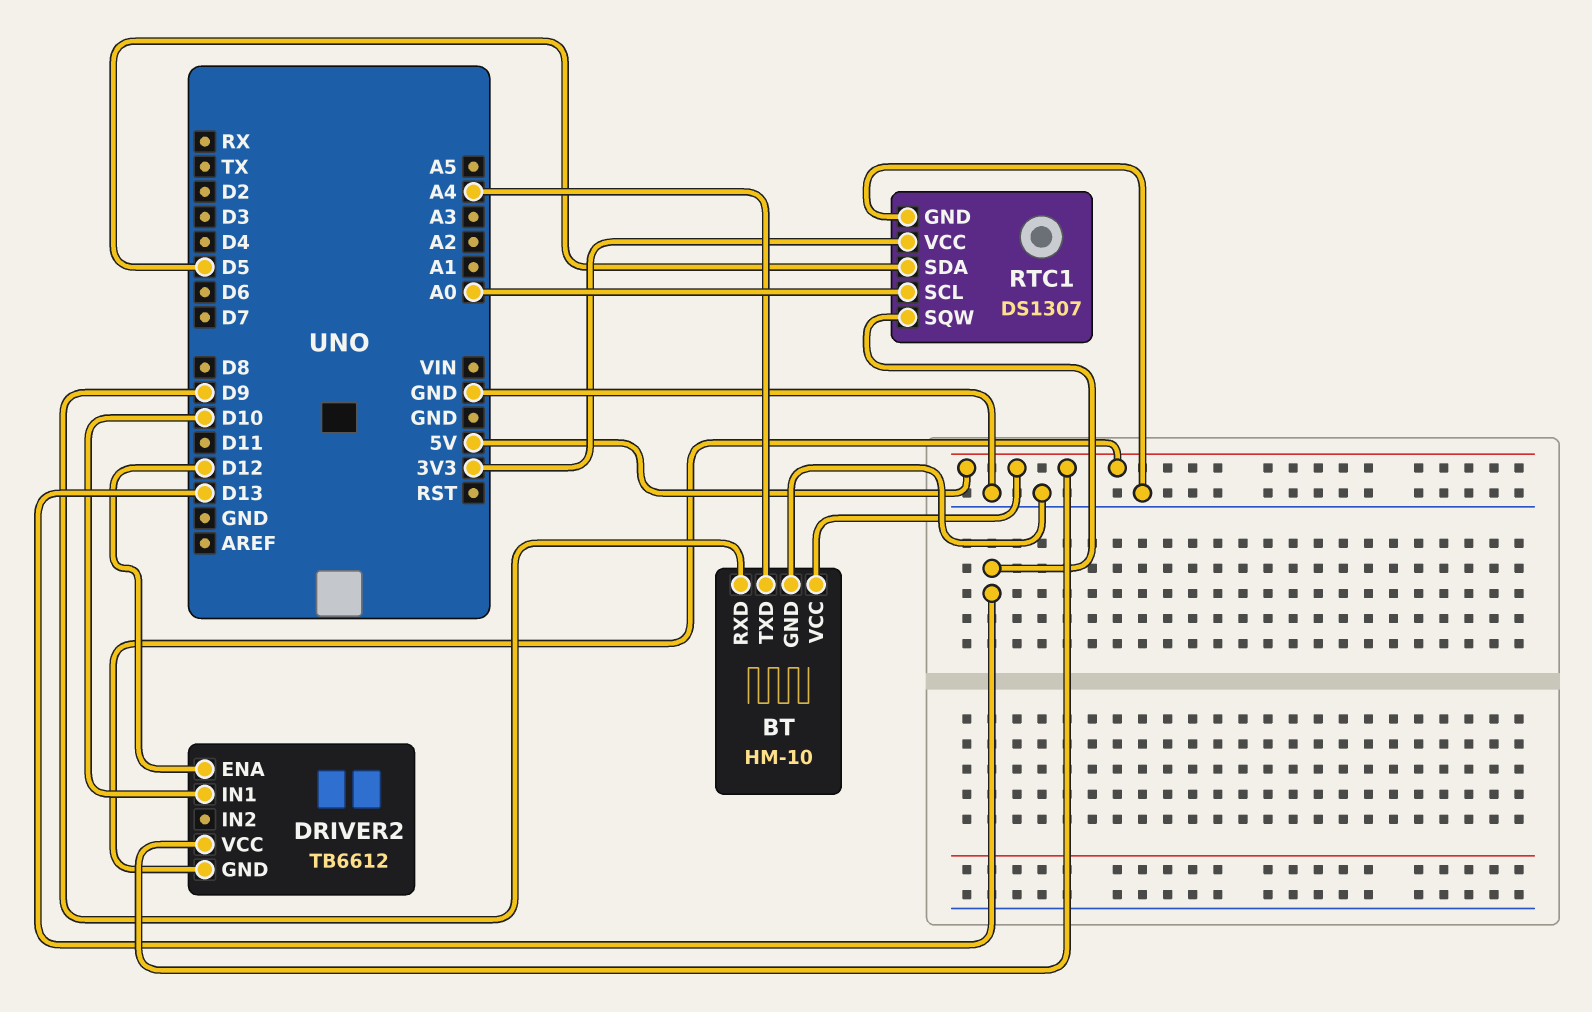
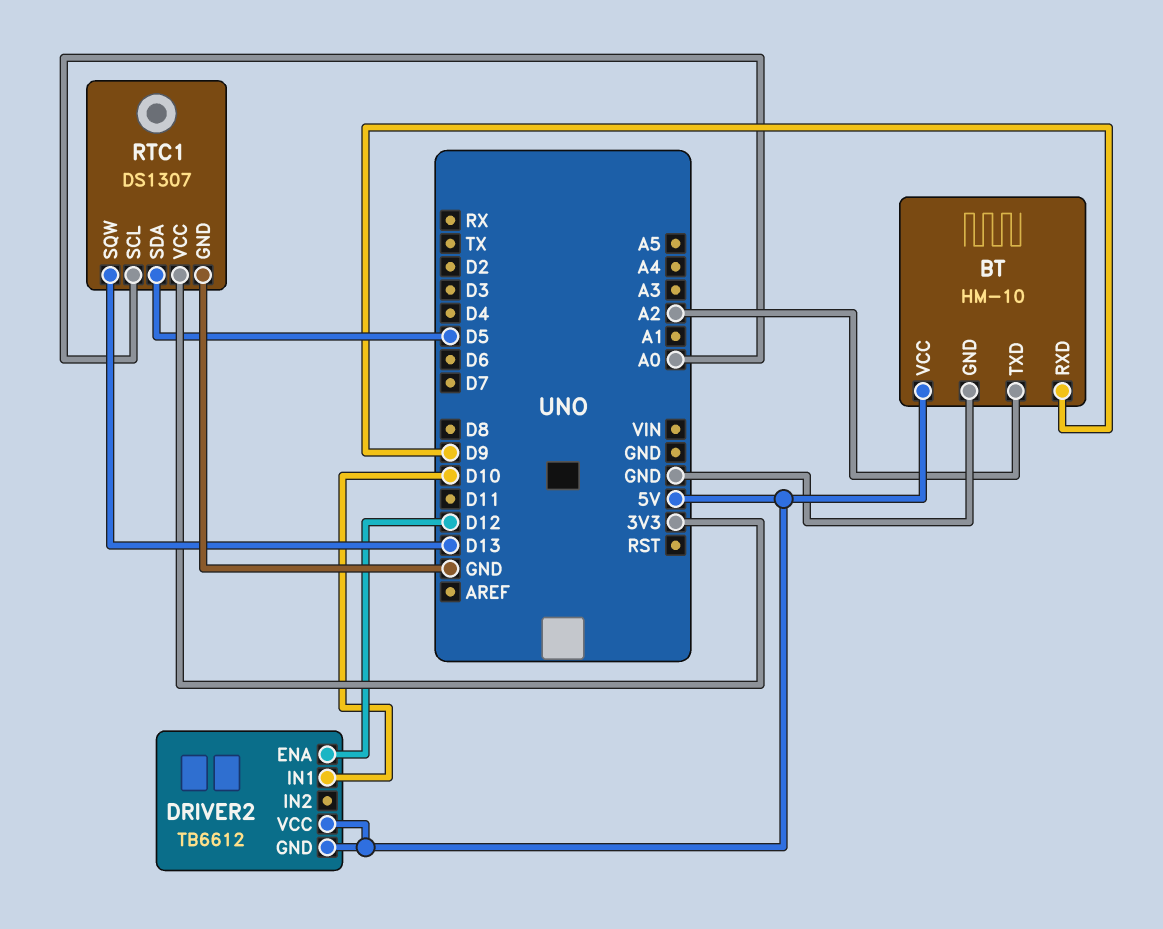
BT pin TXD: A4 -> A2

